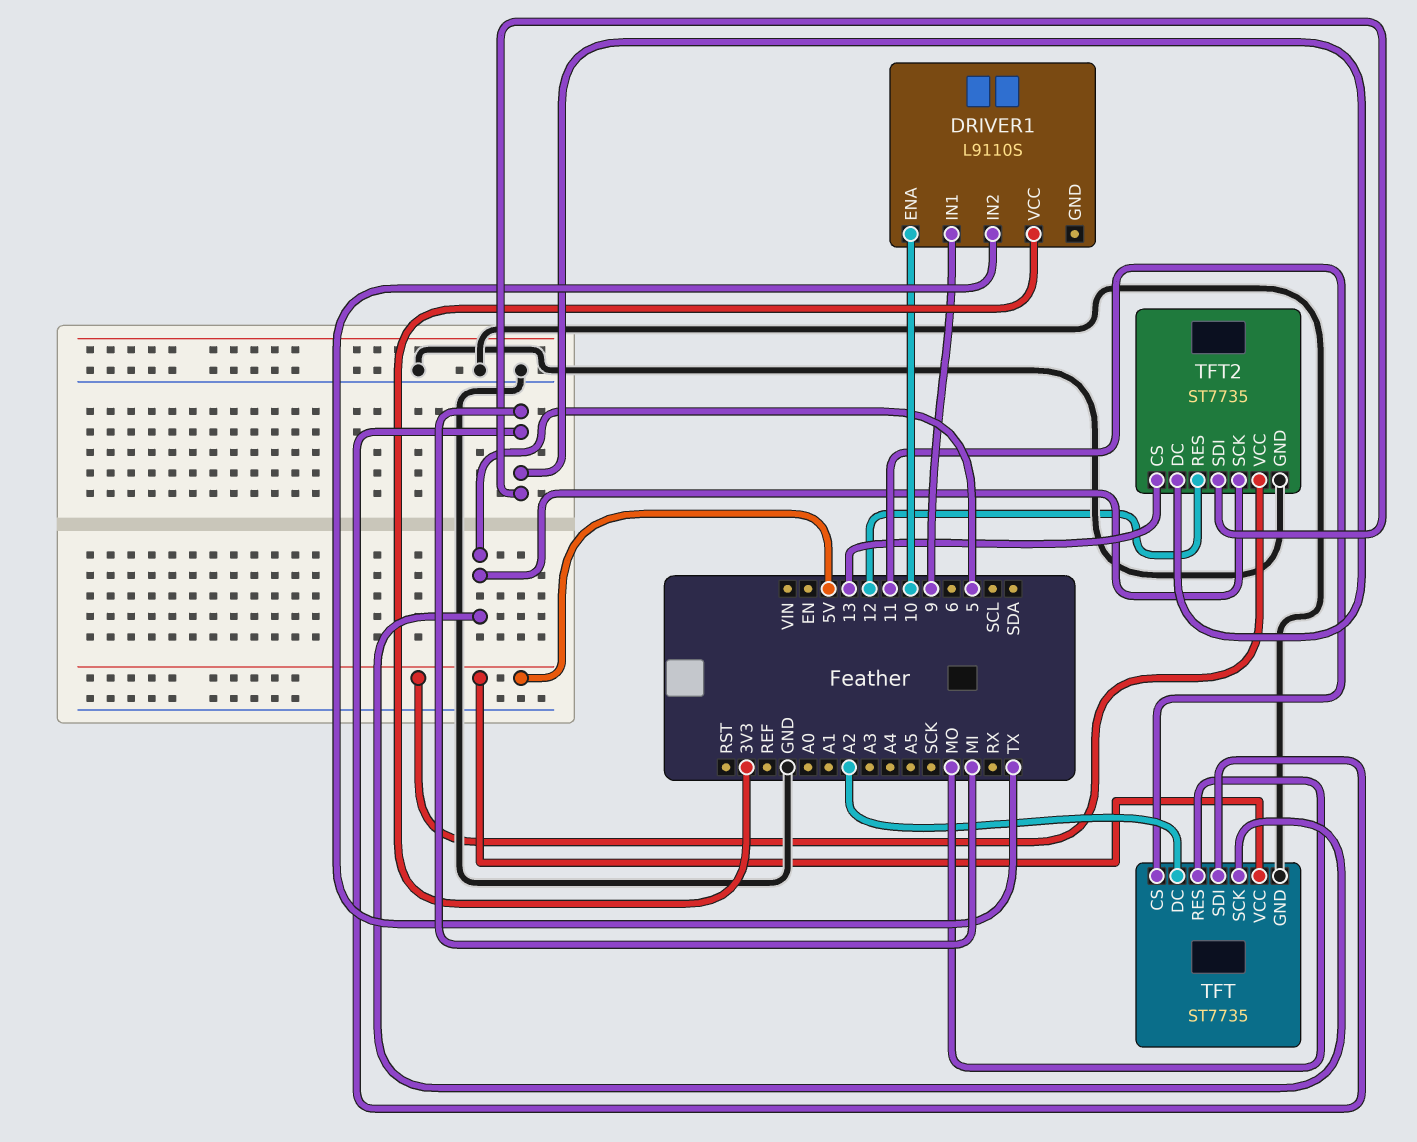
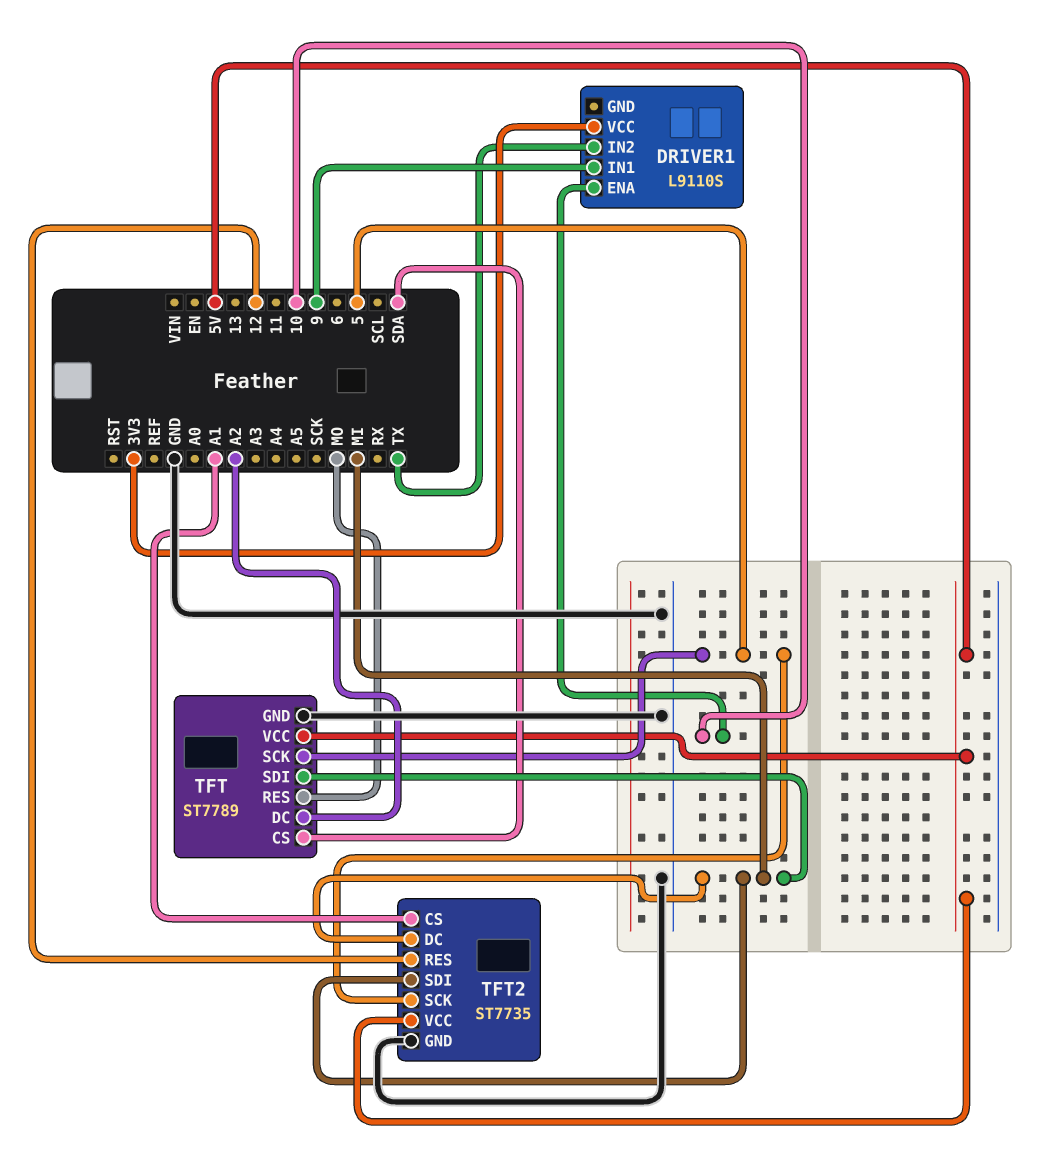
TFT: ST7735 -> ST7789
TFT pin CS: 11 -> SDA
TFT2 pin CS: 13 -> A1

